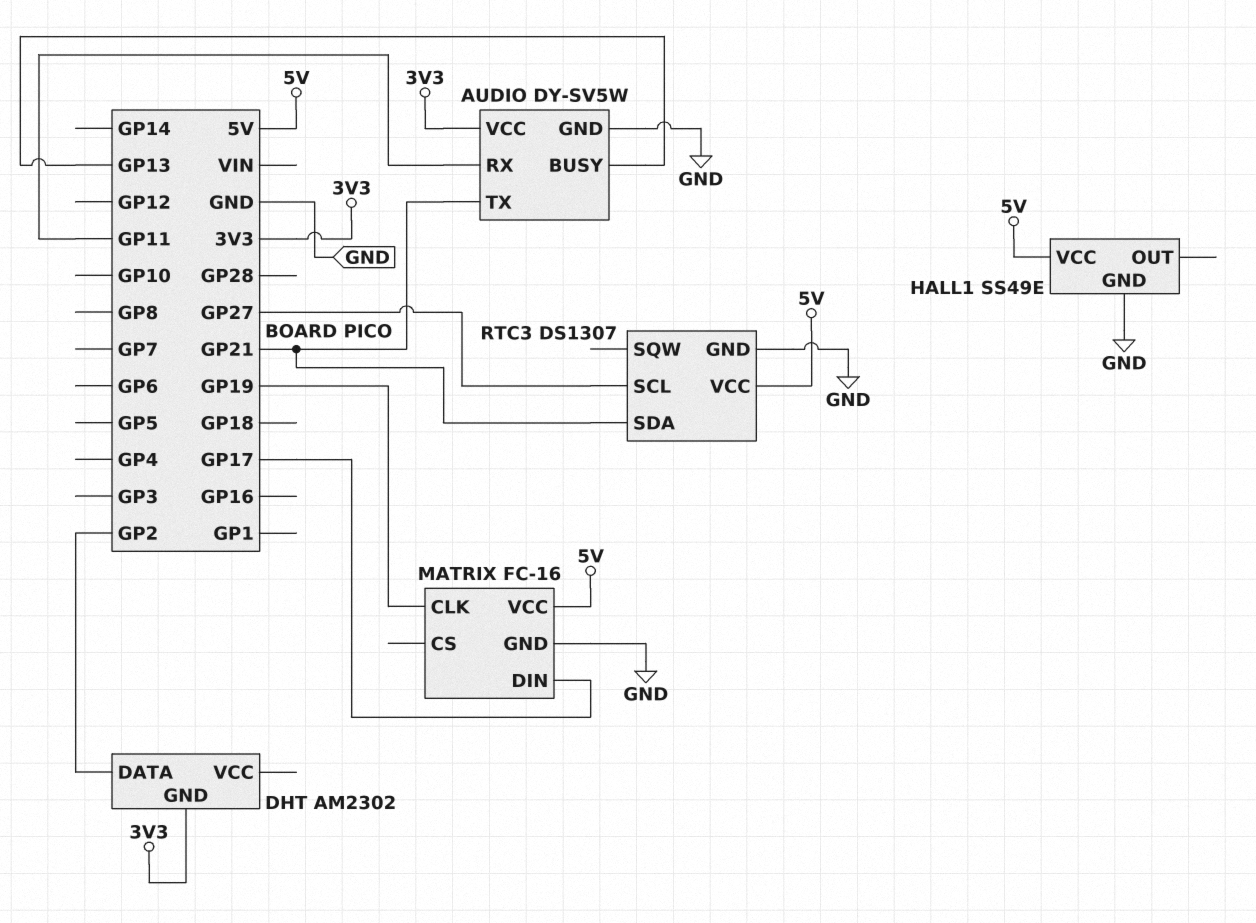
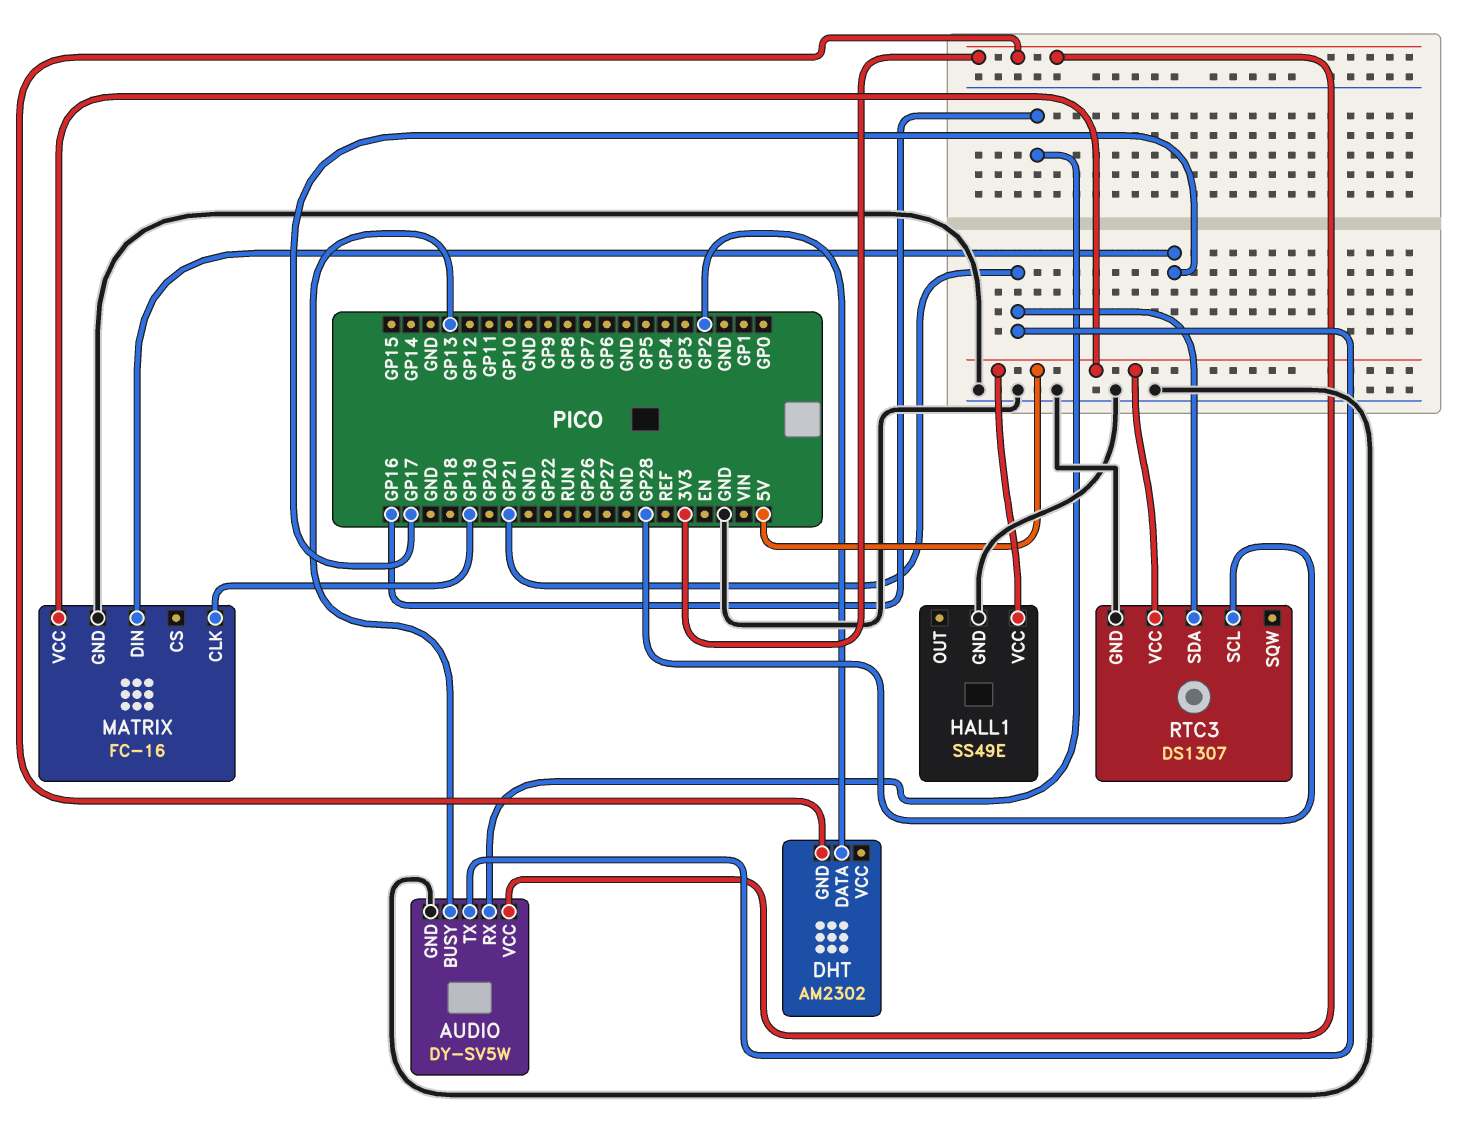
AUDIO pin RX: GP11 -> GP16
RTC3 pin SCL: GP27 -> GP28

